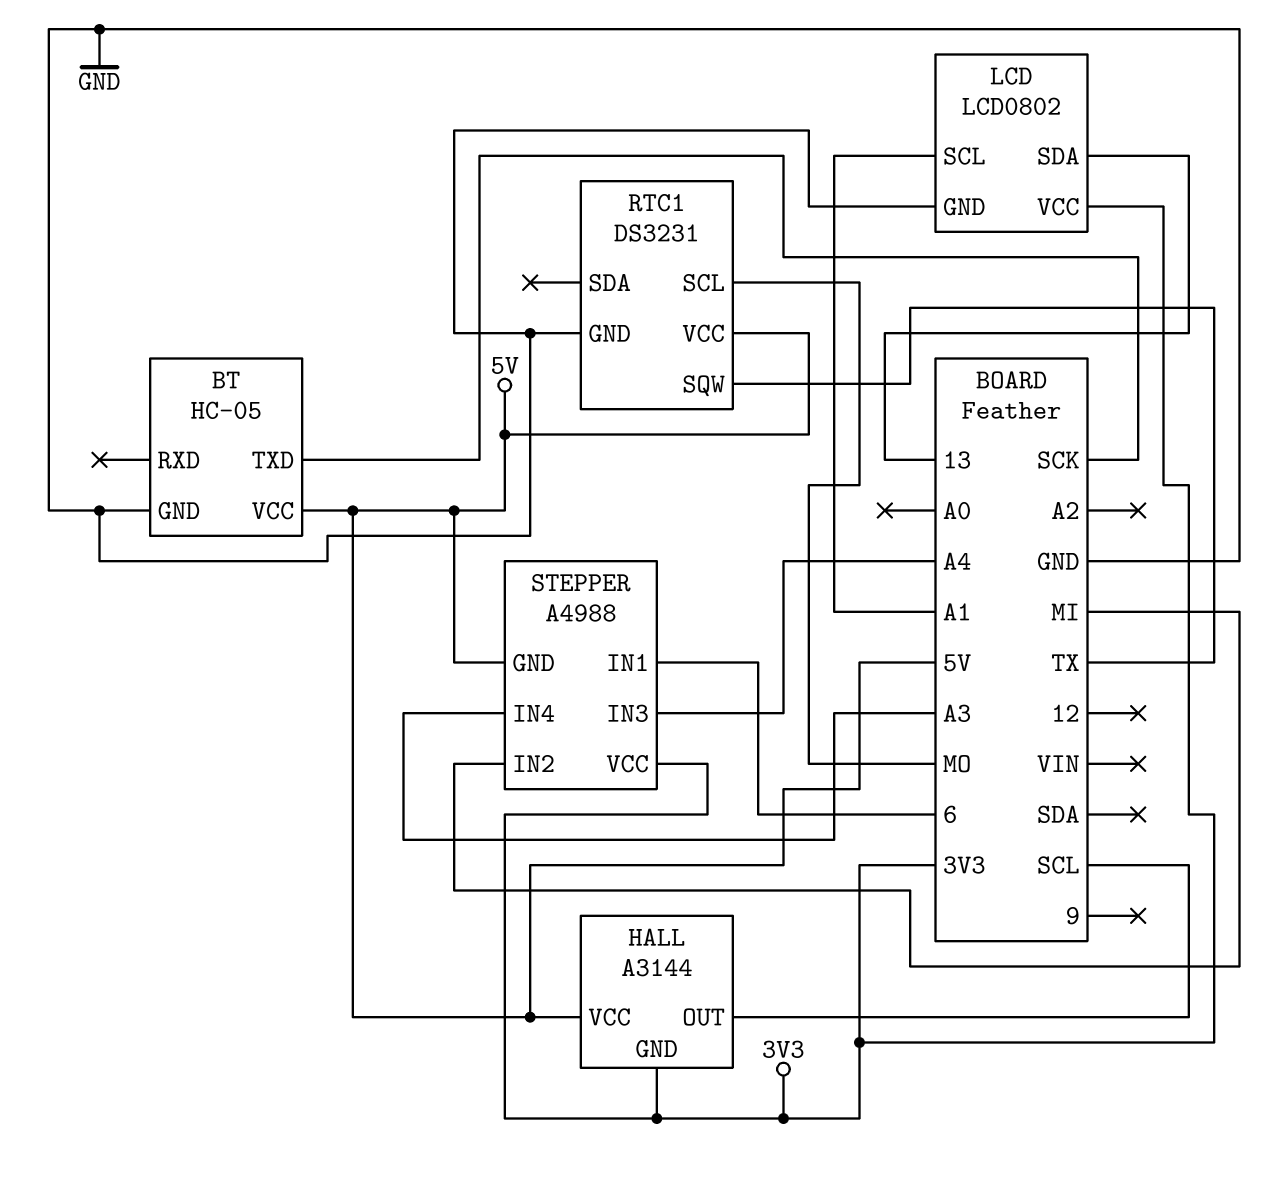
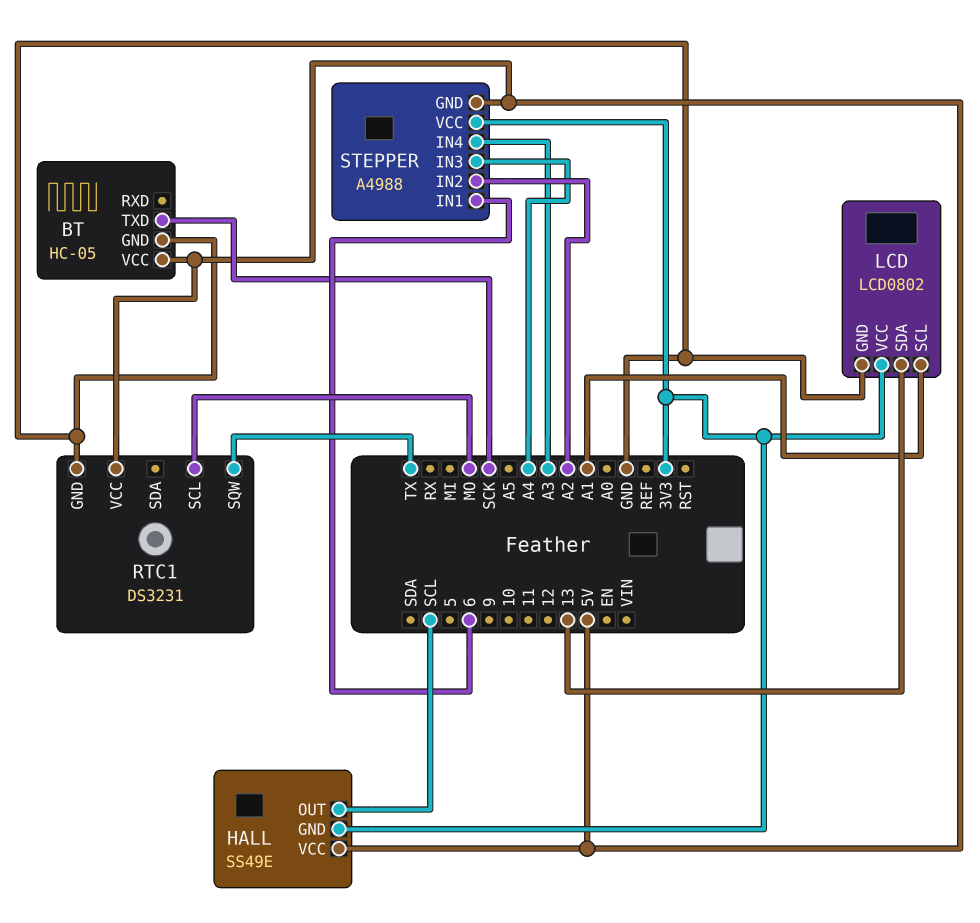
HALL: A3144 -> SS49E
STEPPER pin IN2: MI -> A2

